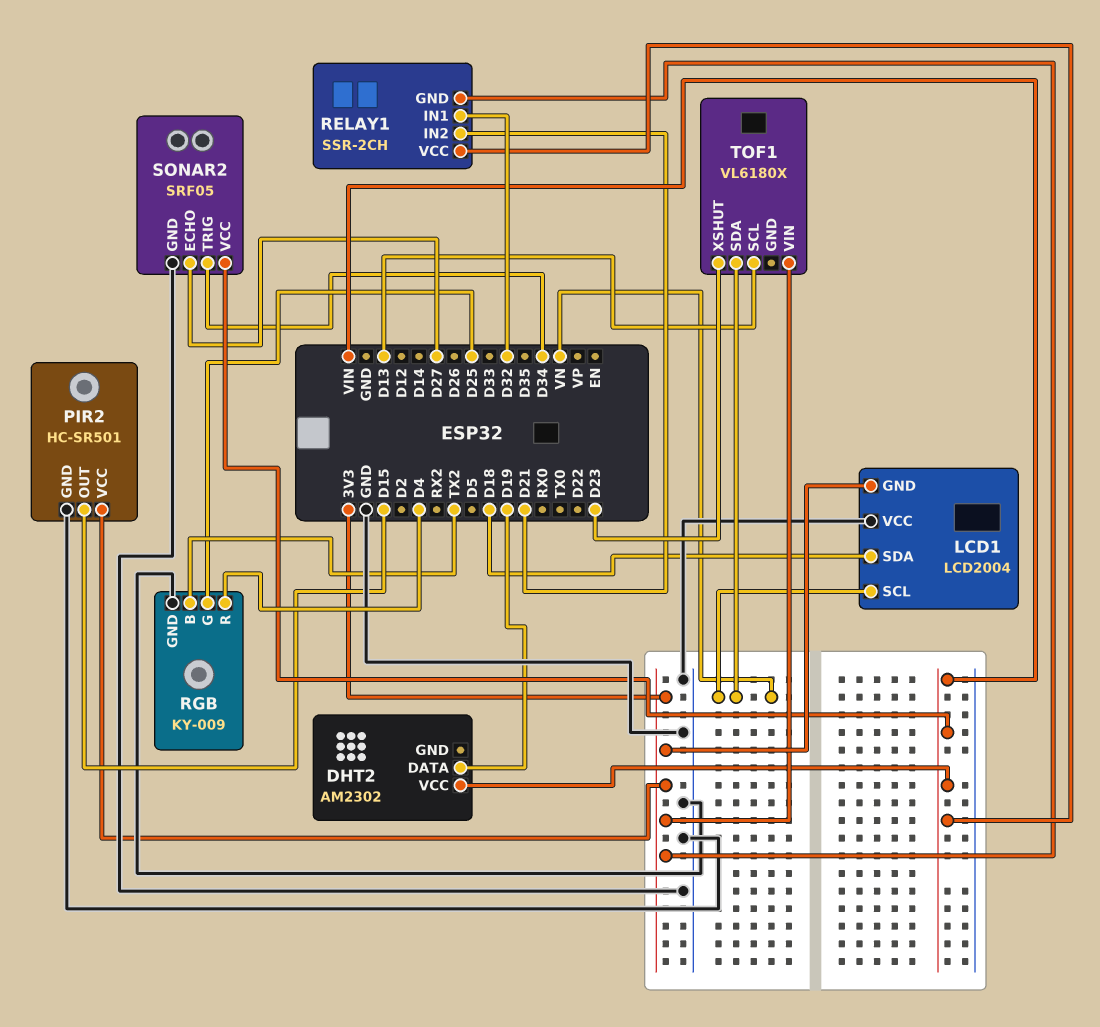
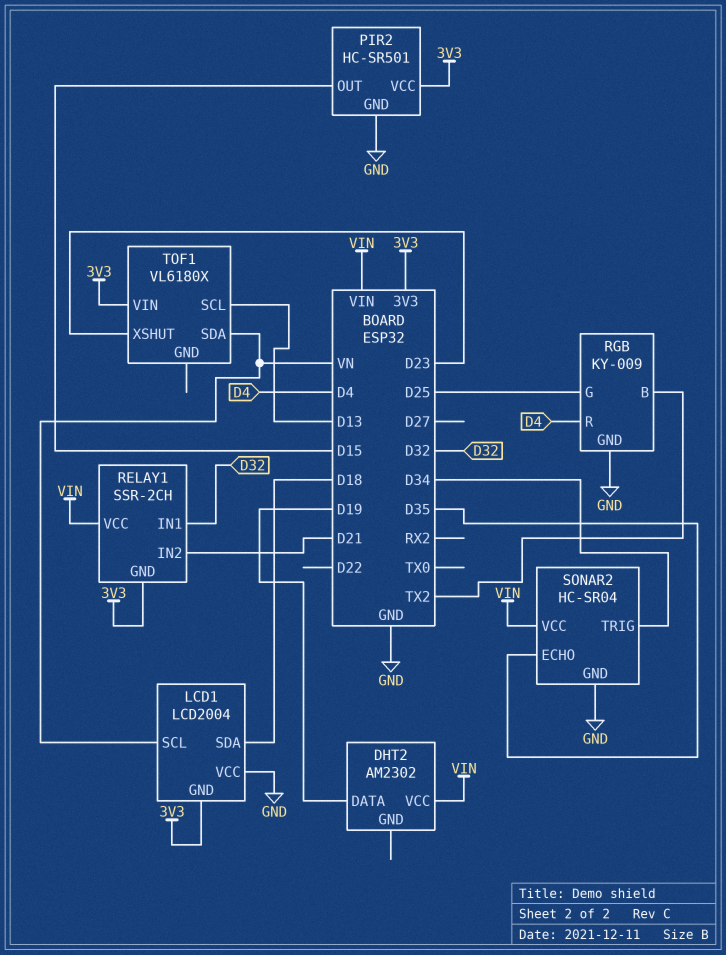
SONAR2: SRF05 -> HC-SR04
SONAR2 pin ECHO: D27 -> D35

